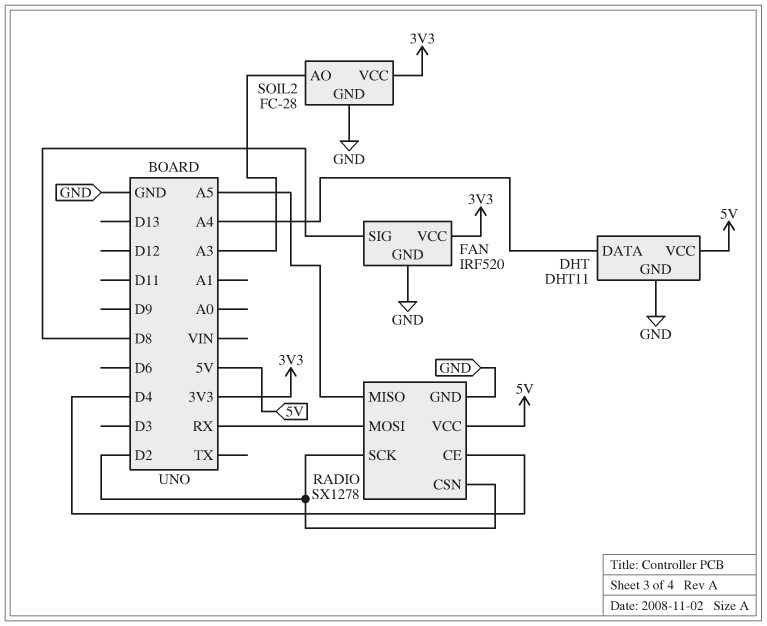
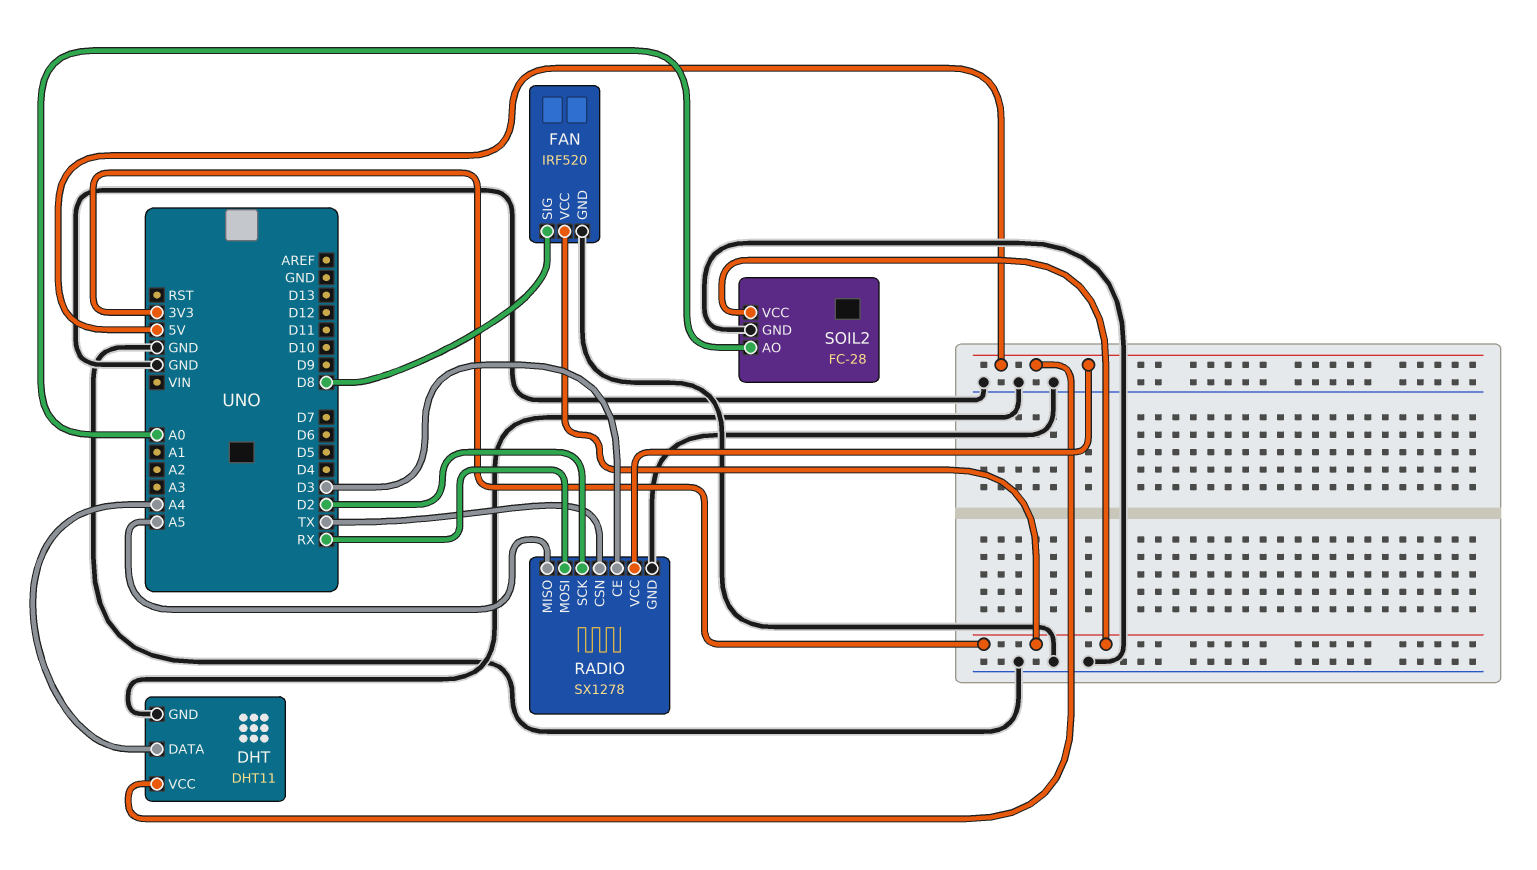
RADIO pin CE: D4 -> D3
RADIO pin CSN: D2 -> TX
SOIL2 pin AO: A3 -> A0

